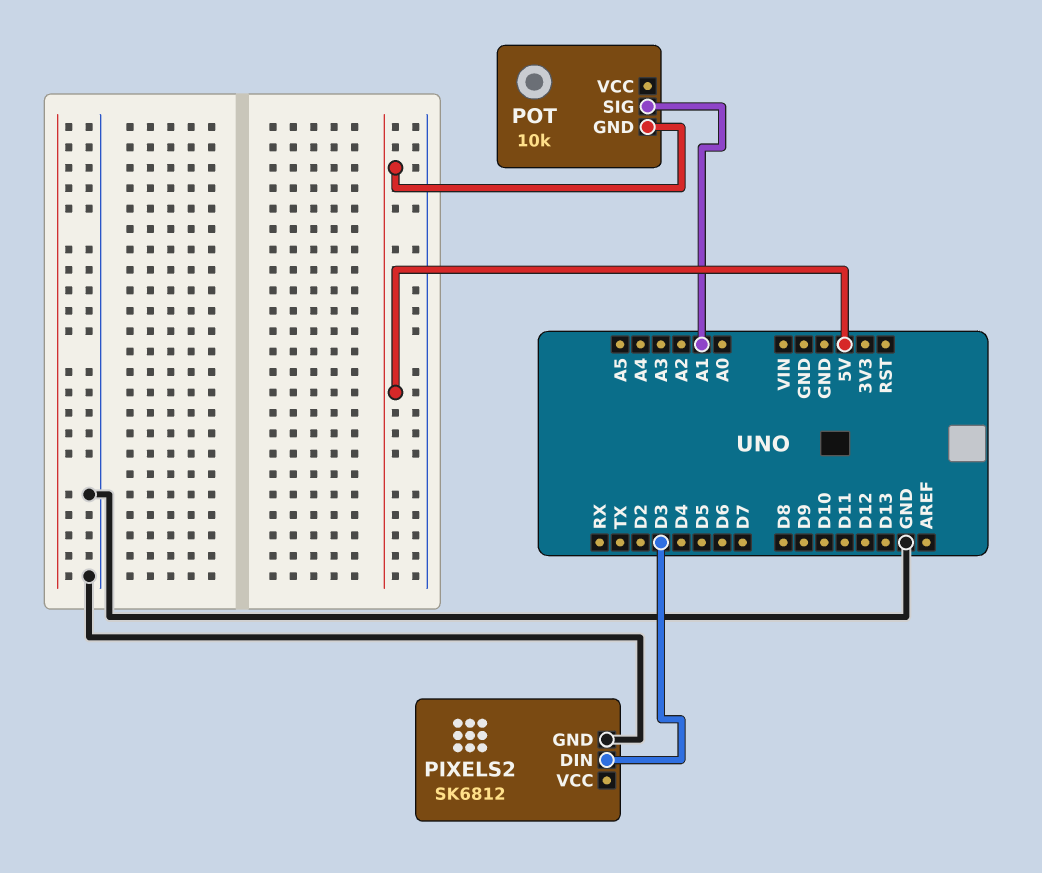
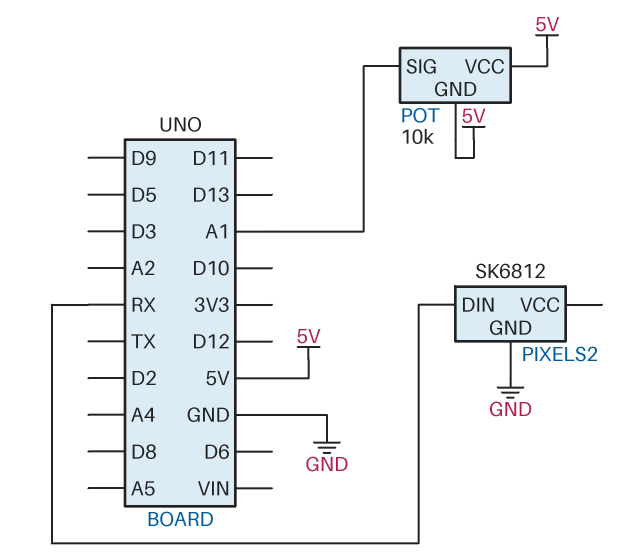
PIXELS2 pin DIN: D3 -> RX
POT pin VCC: none -> 5V

